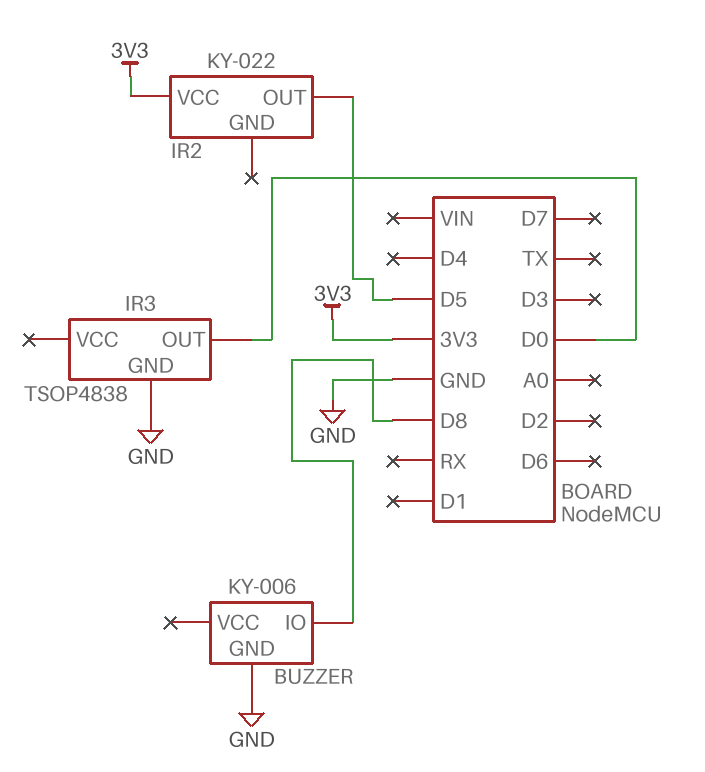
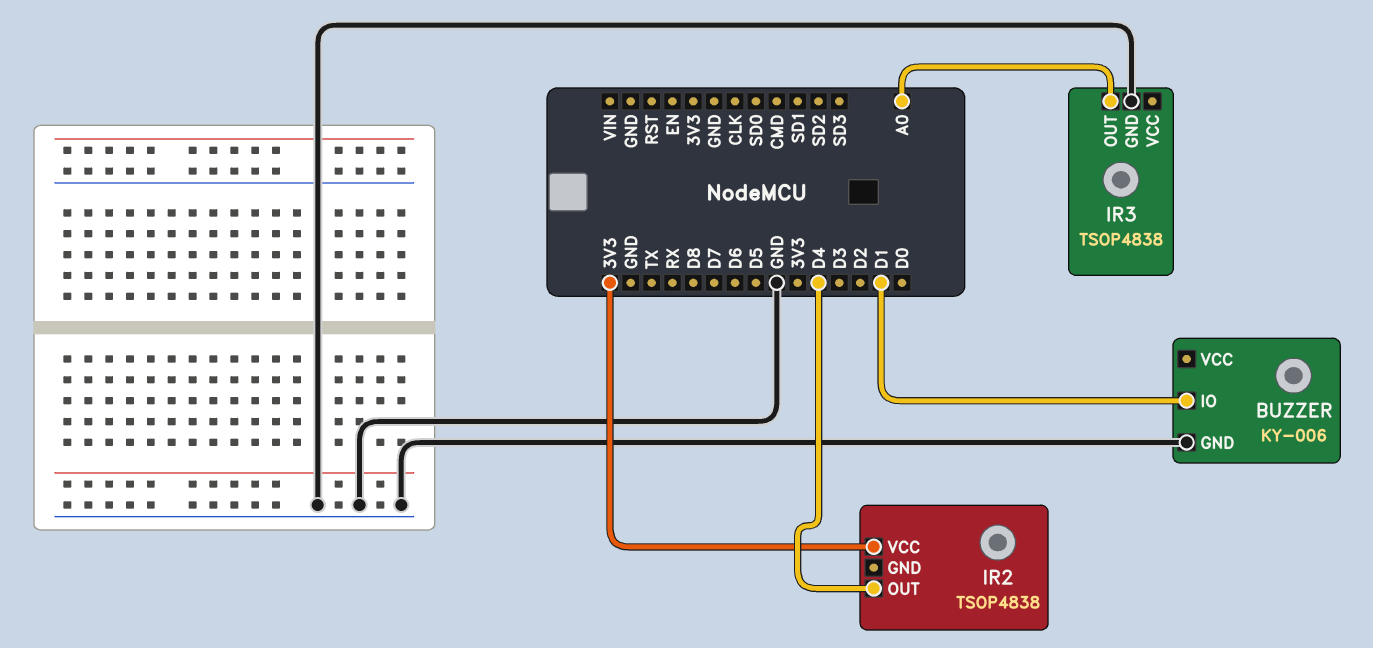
BUZZER pin IO: D8 -> D1
IR2: KY-022 -> TSOP4838
IR2 pin OUT: D5 -> D4
IR3 pin OUT: D0 -> A0

